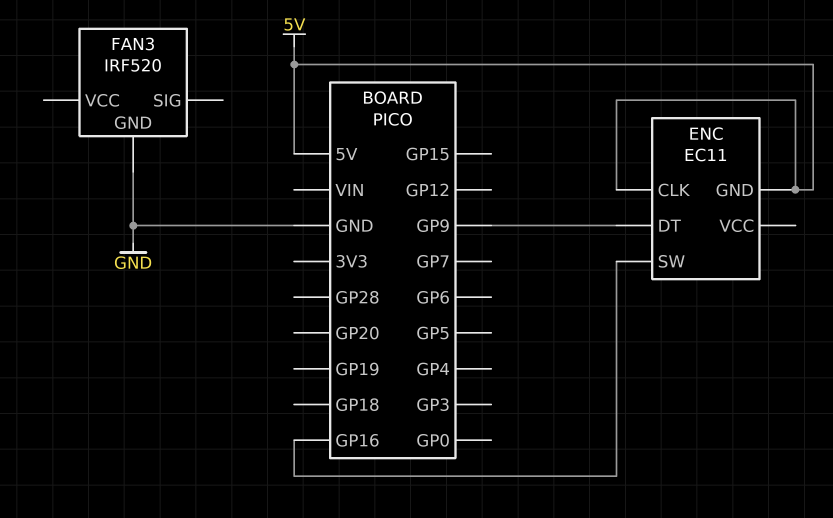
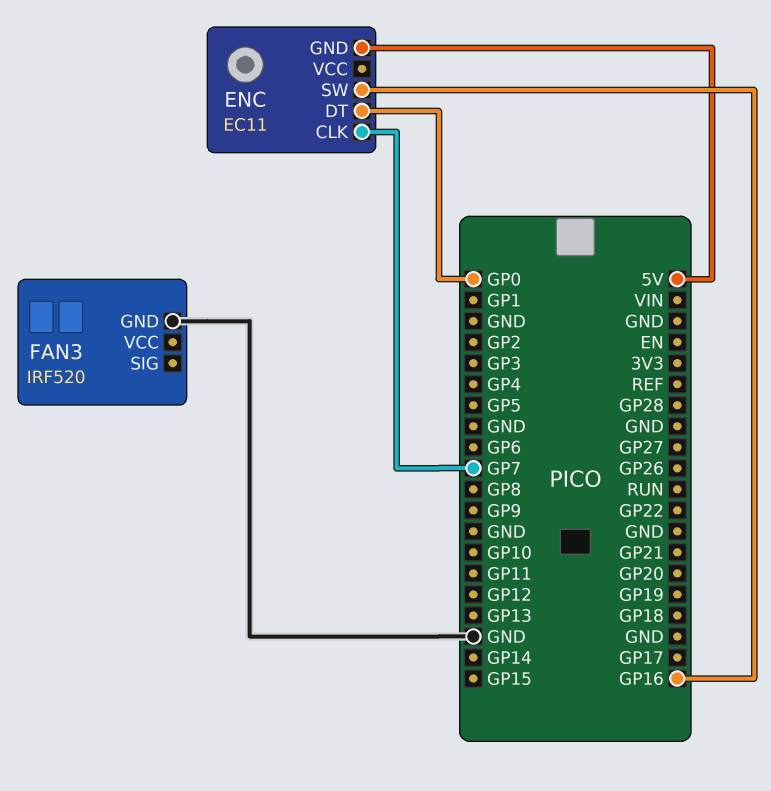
ENC pin CLK: 5V -> GP7
ENC pin DT: GP9 -> GP0

